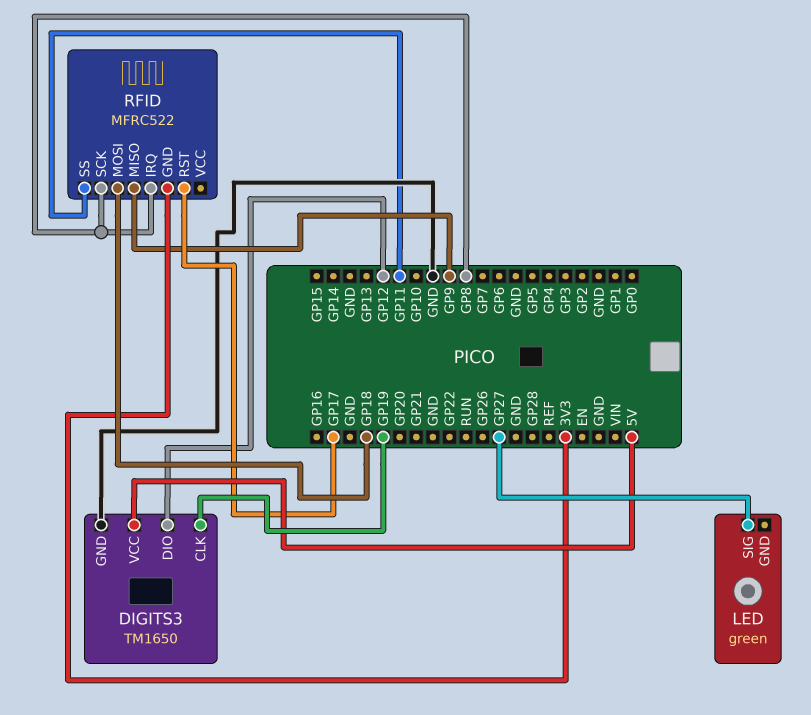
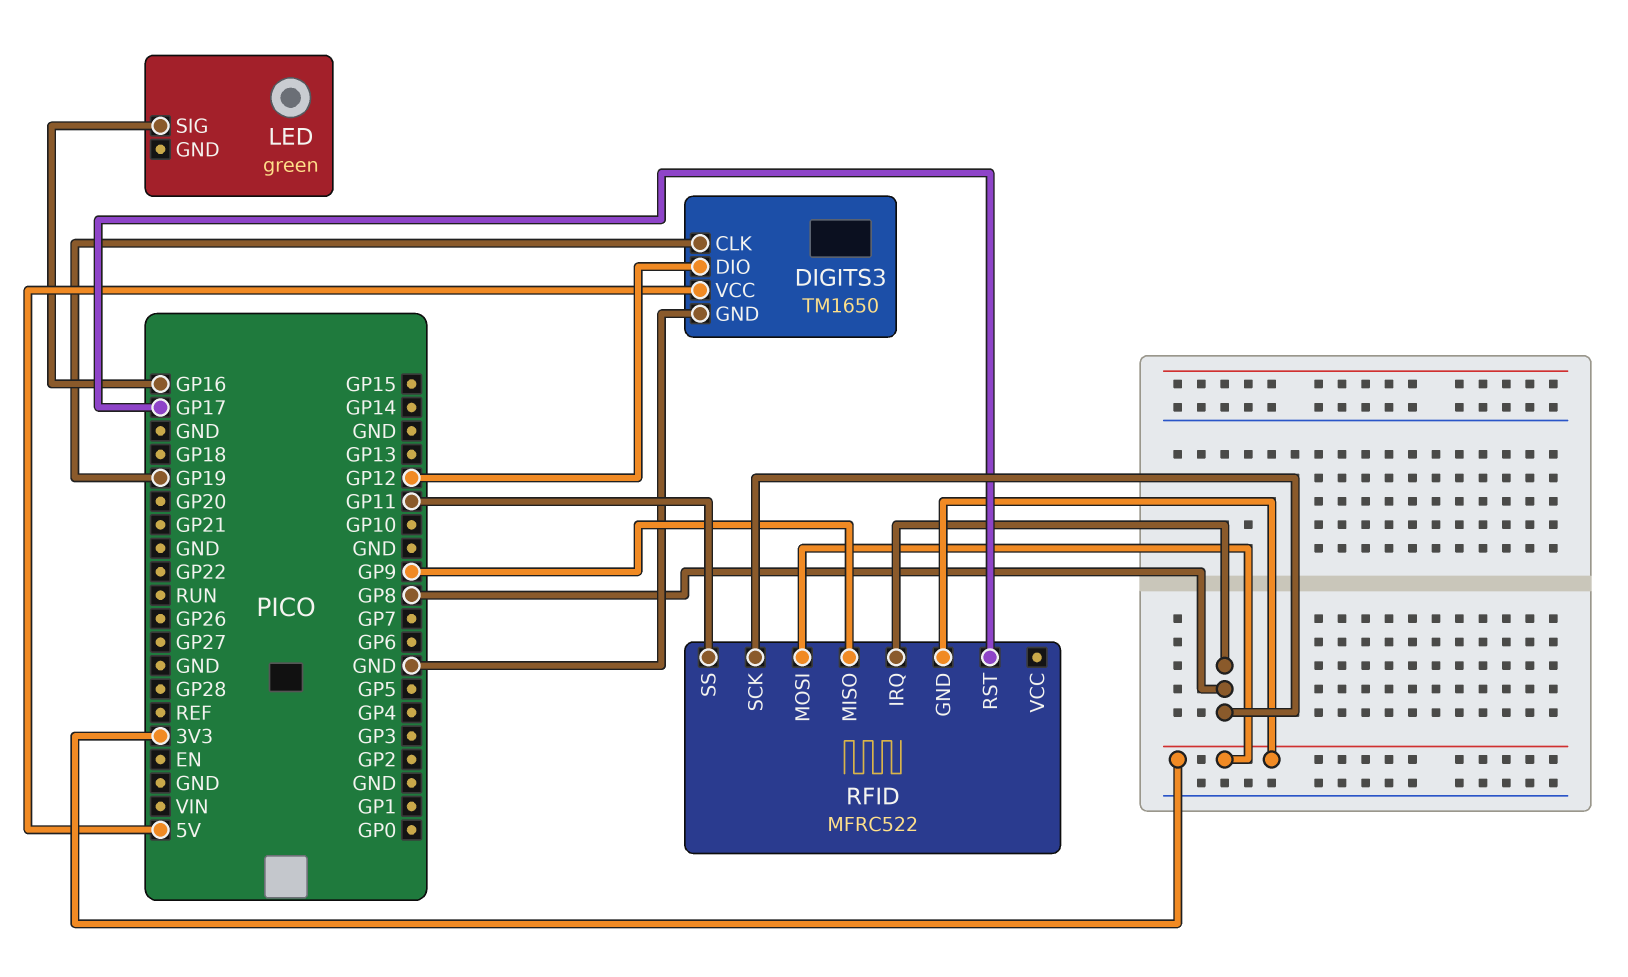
LED pin SIG: GP27 -> GP16
RFID pin MOSI: GP18 -> 3V3

